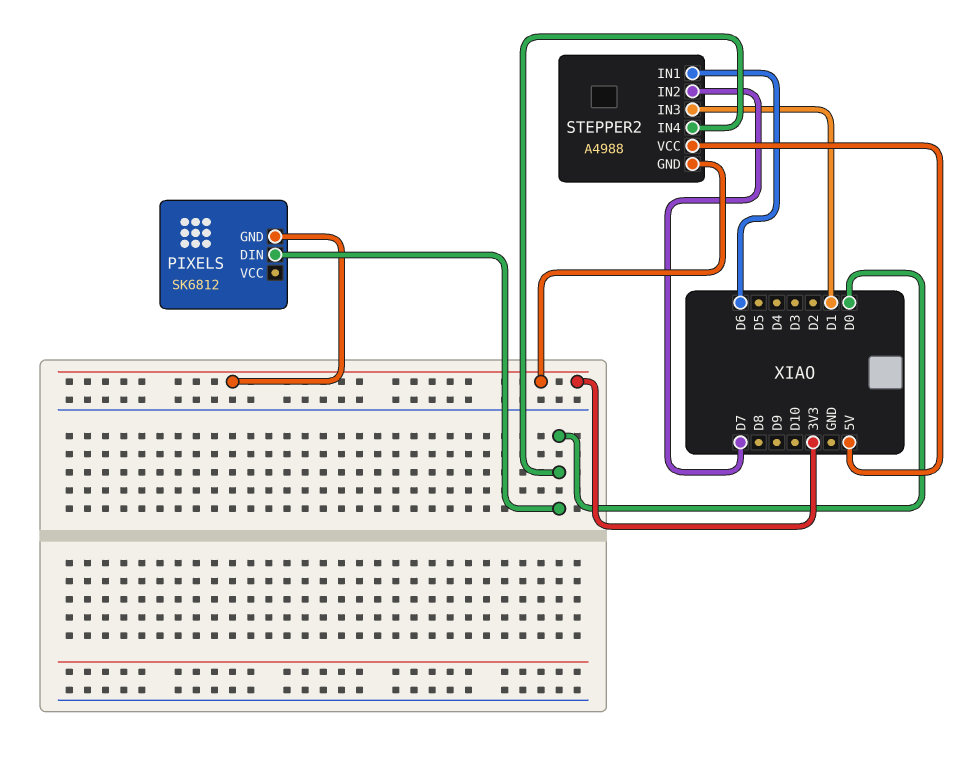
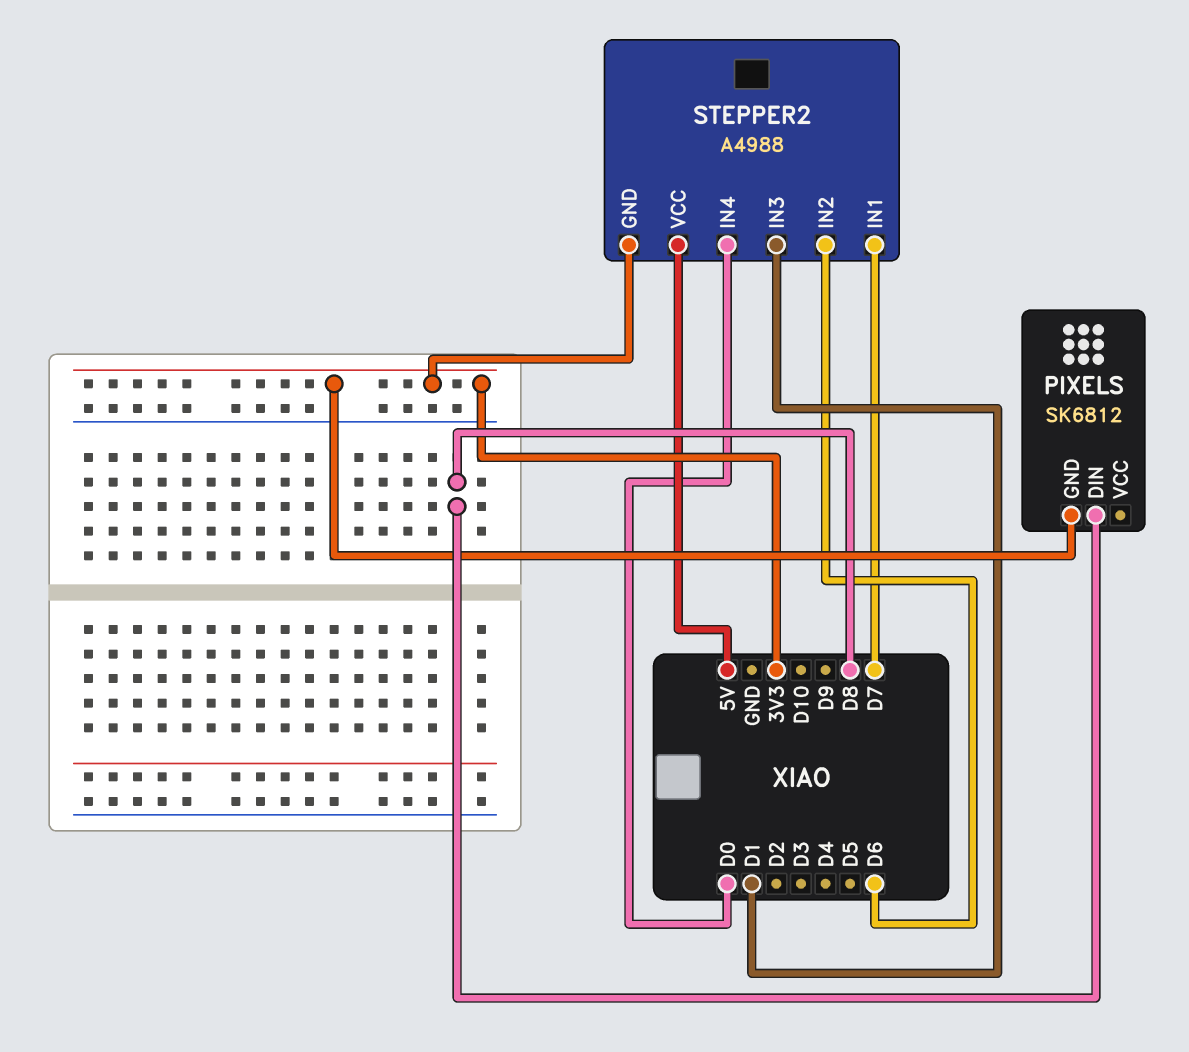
PIXELS pin DIN: D0 -> D8
STEPPER2 pin IN1: D6 -> D7
STEPPER2 pin IN2: D7 -> D6

